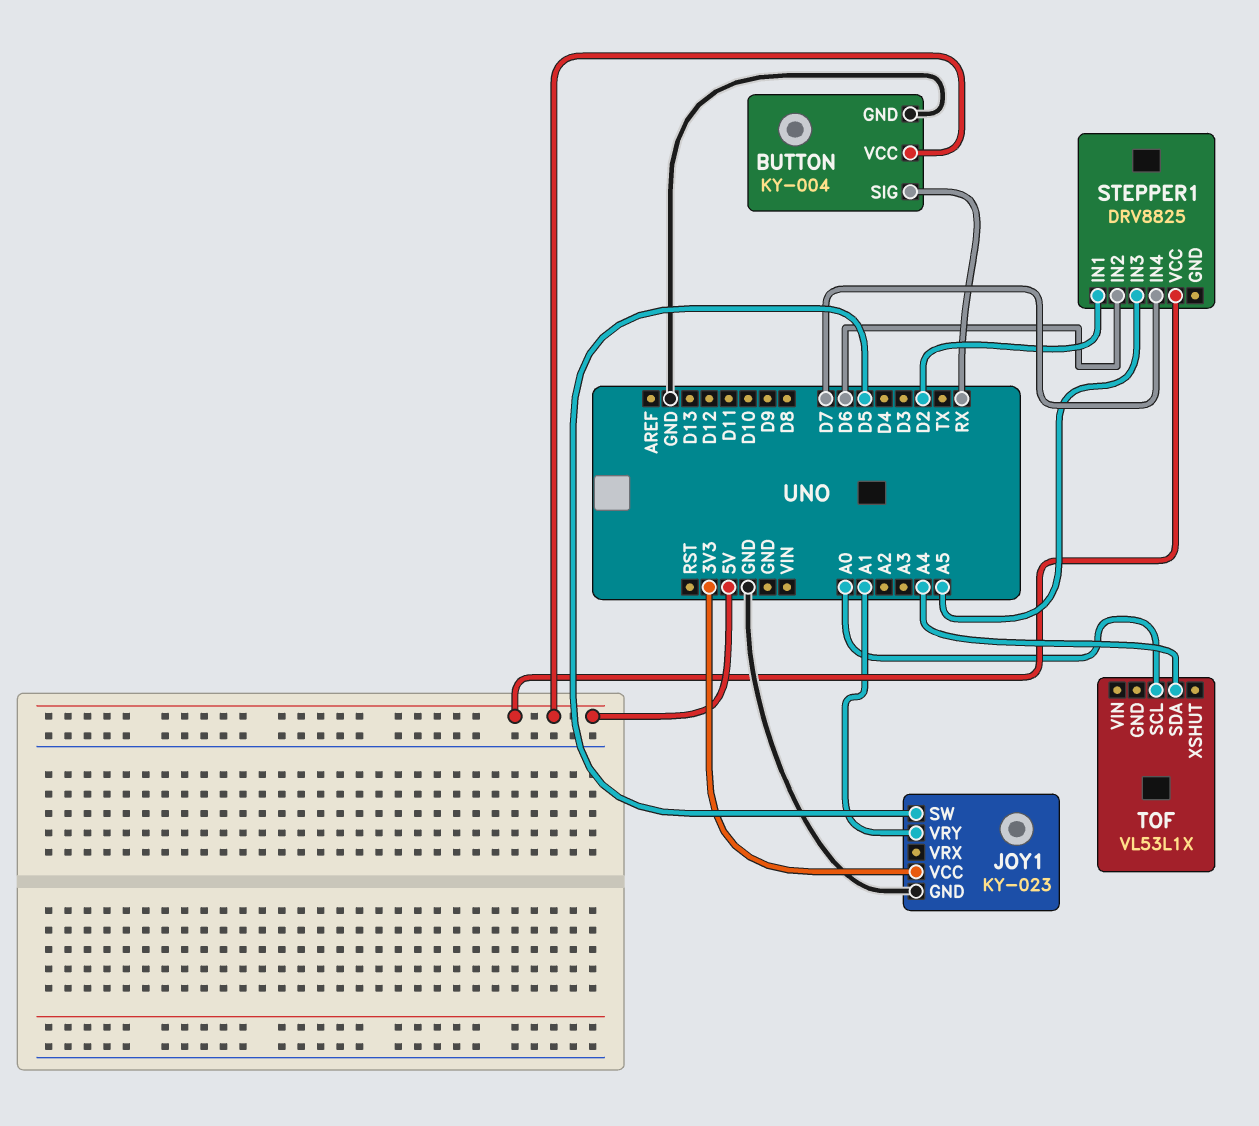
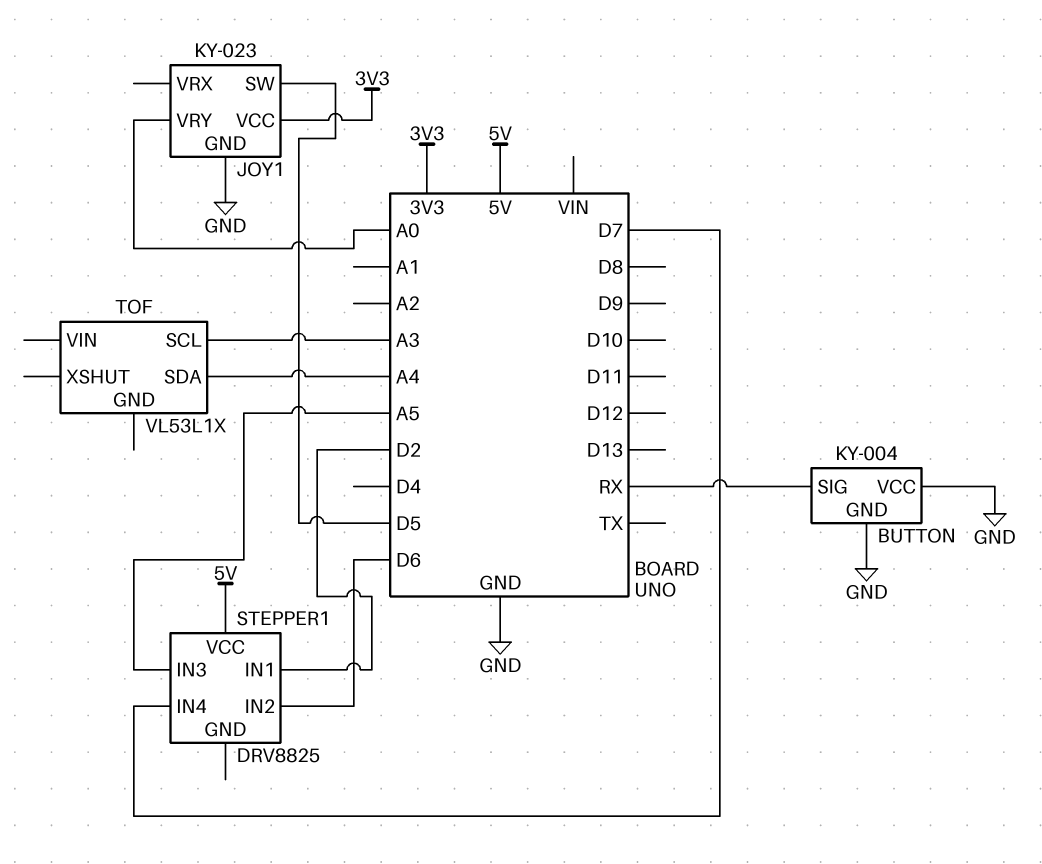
BUTTON pin VCC: 5V -> GND
JOY1 pin VRY: A1 -> A0
TOF pin SCL: A0 -> A3

